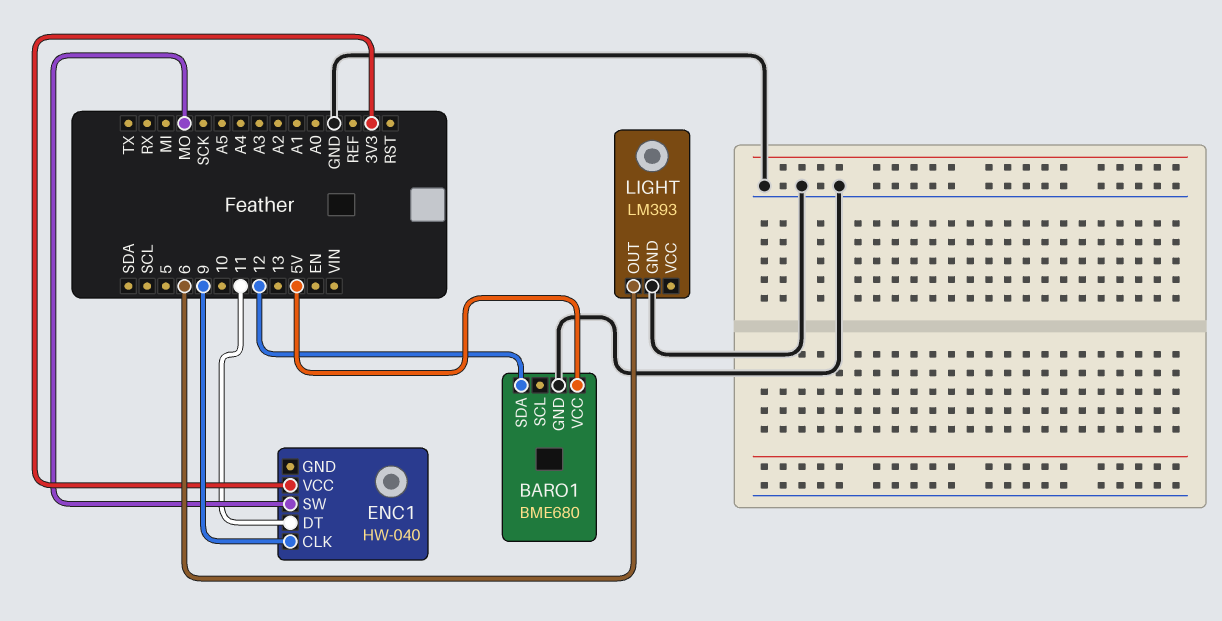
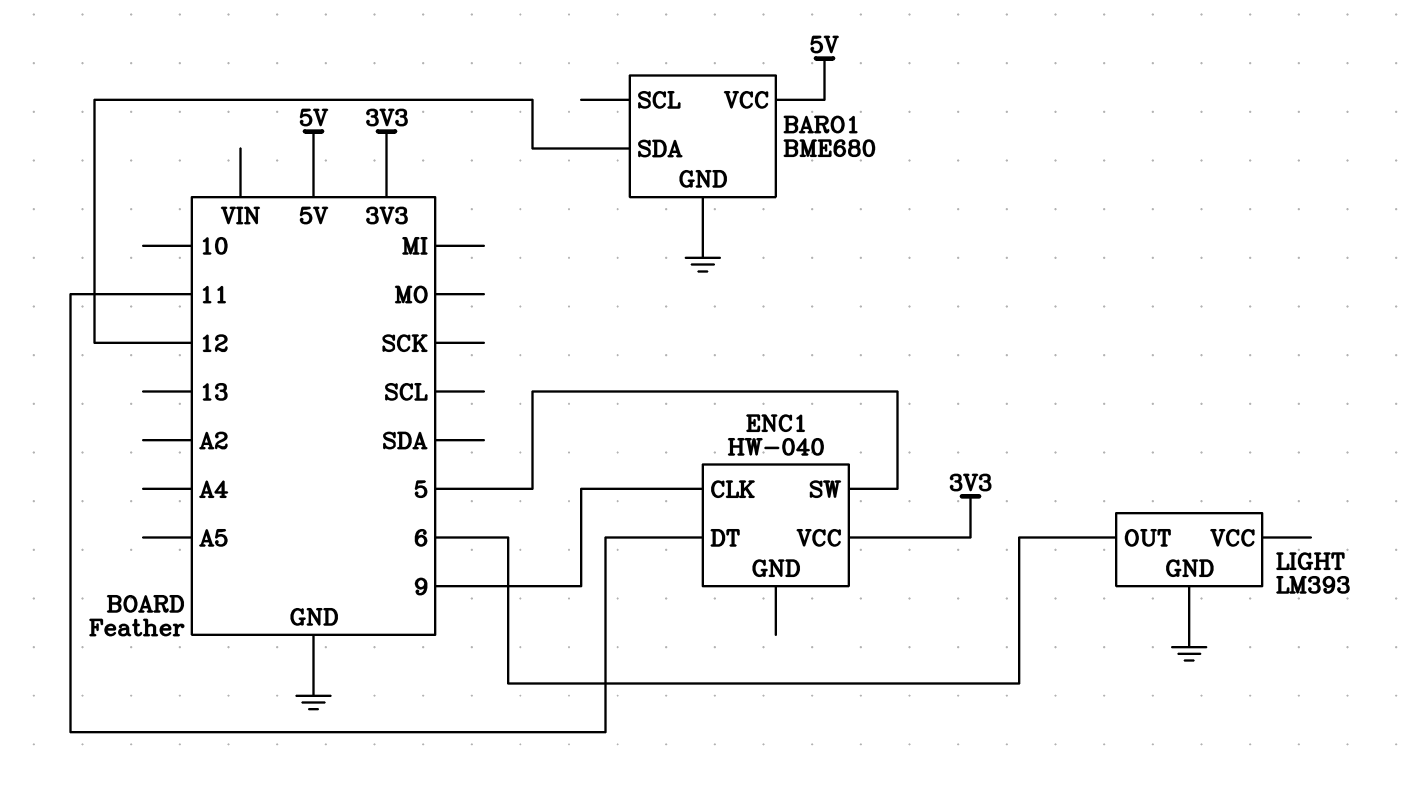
ENC1 pin SW: MO -> 5

